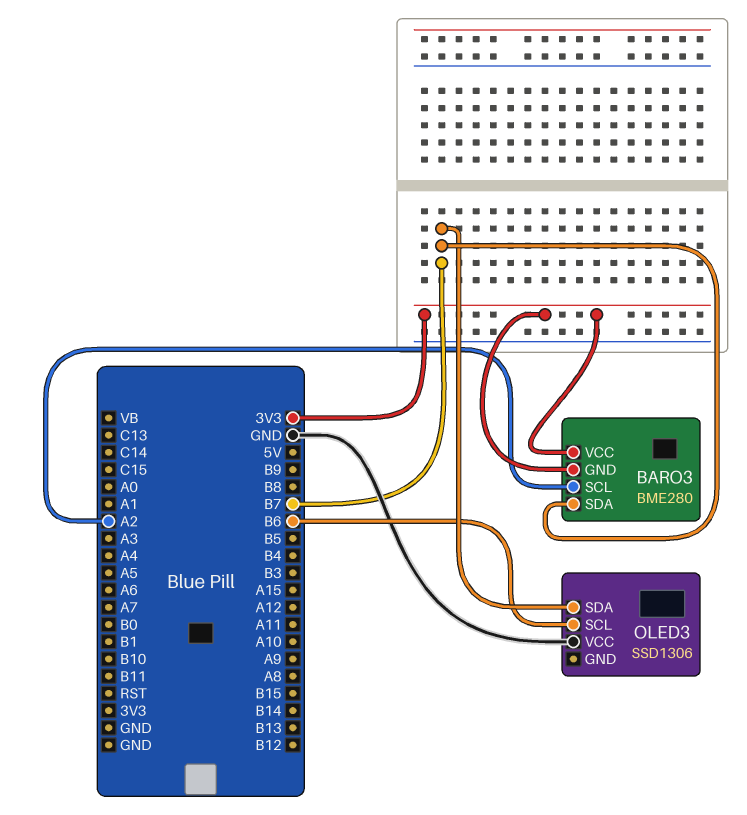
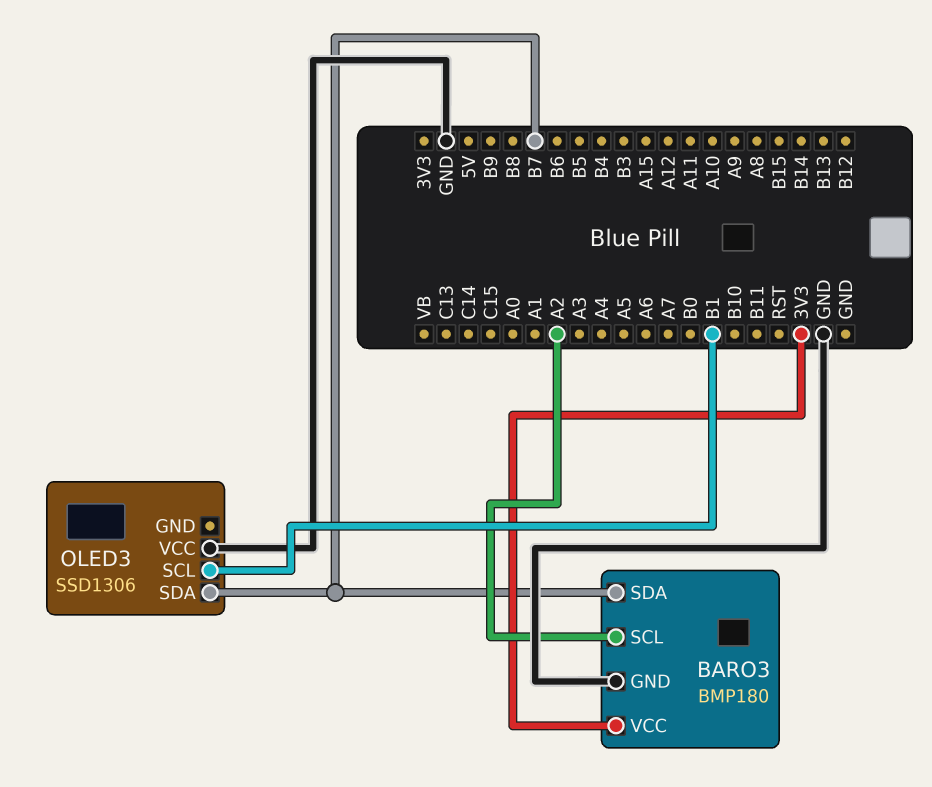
BARO3: BME280 -> BMP180
BARO3 pin GND: 3V3 -> GND
OLED3 pin SCL: B6 -> B1

